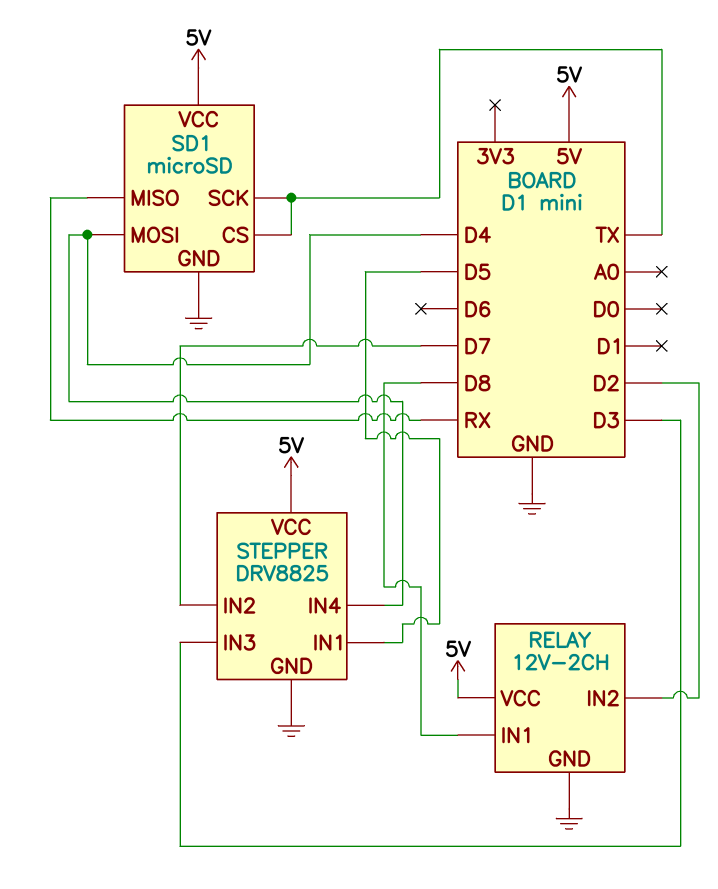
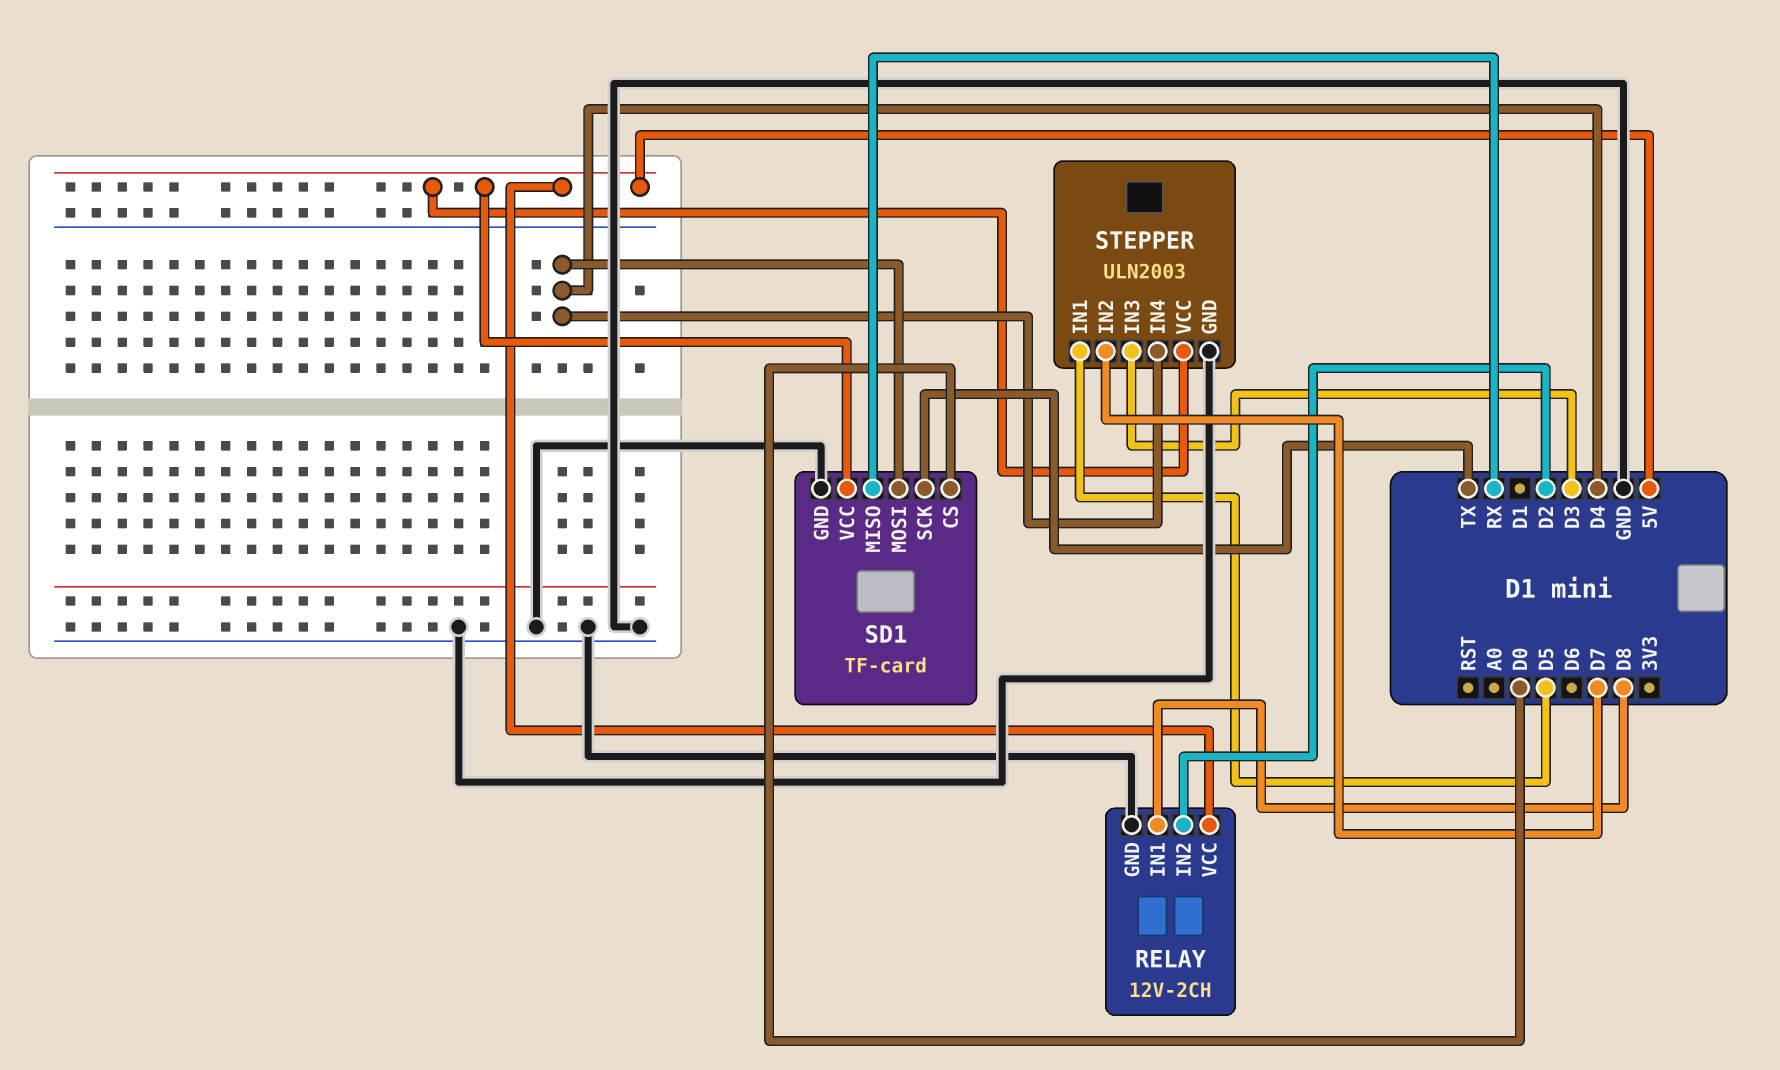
SD1: microSD -> TF-card
SD1 pin CS: TX -> D0
STEPPER: DRV8825 -> ULN2003

